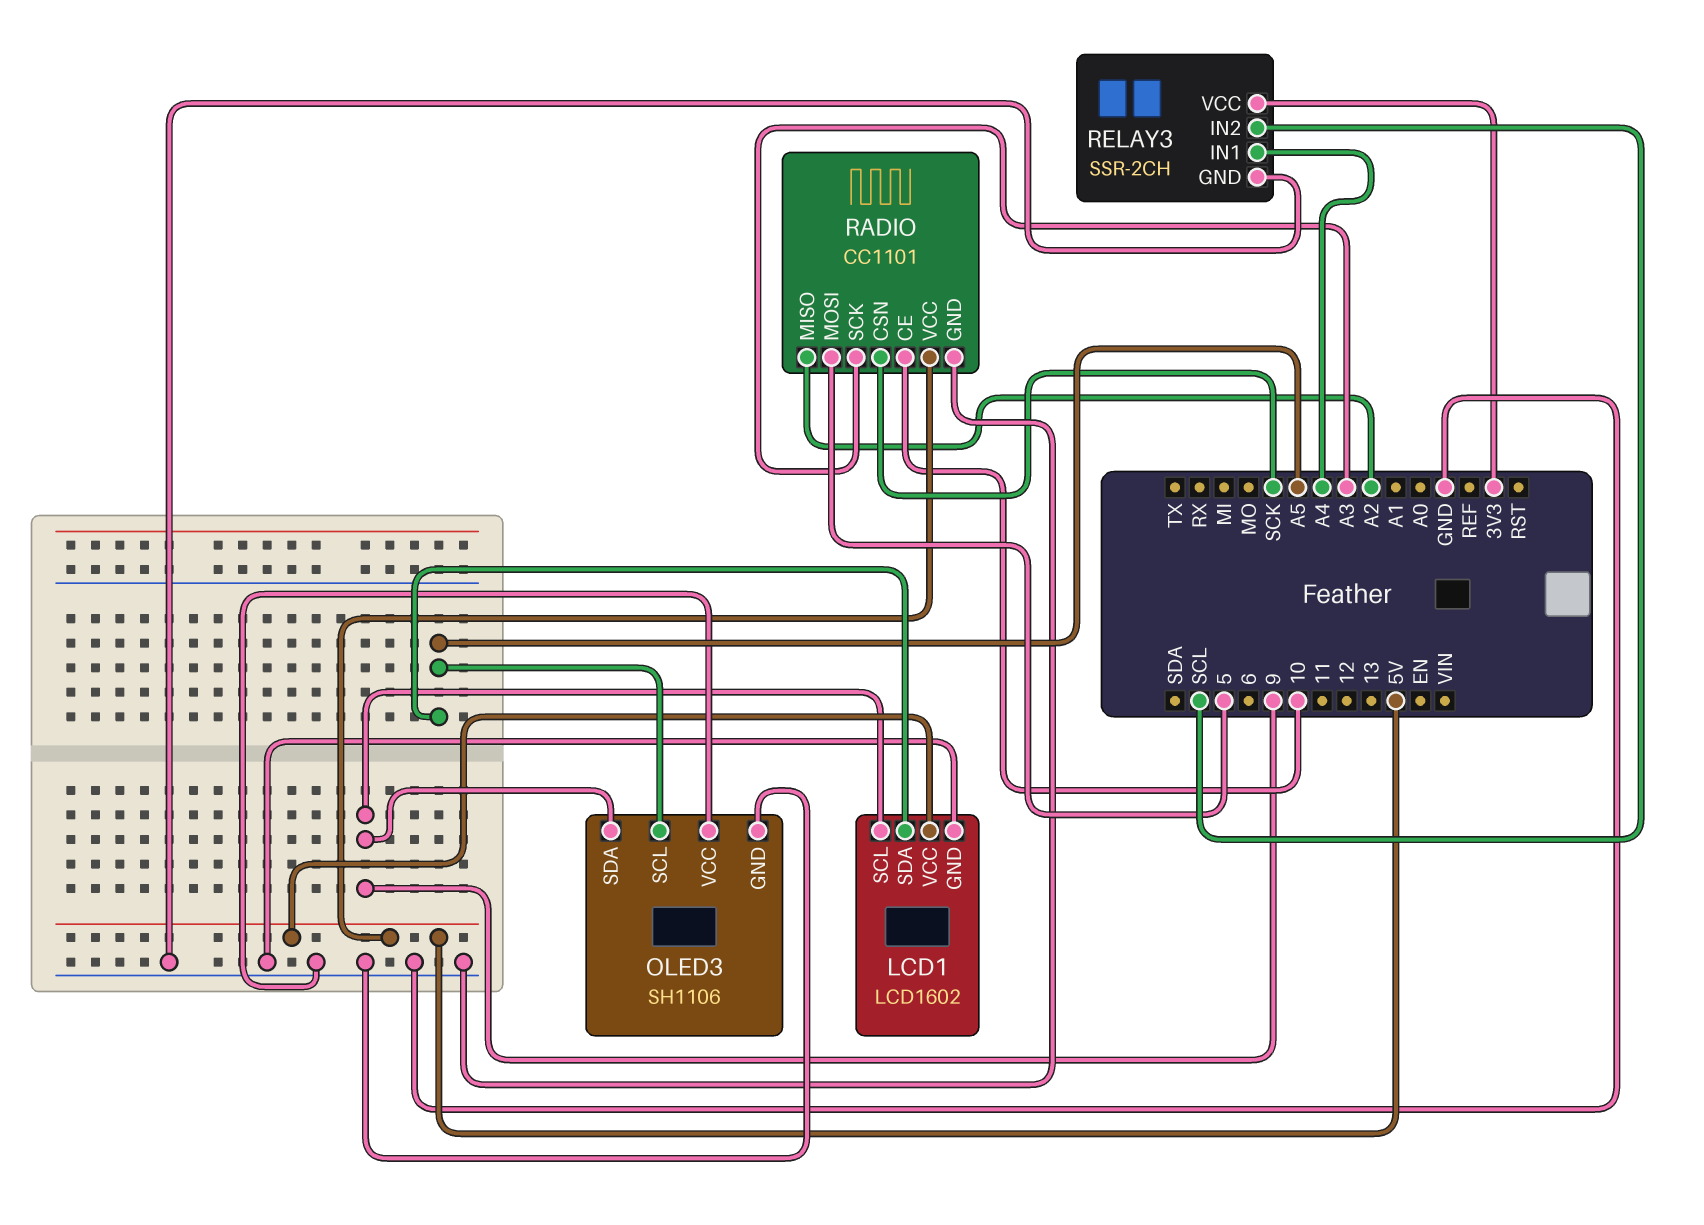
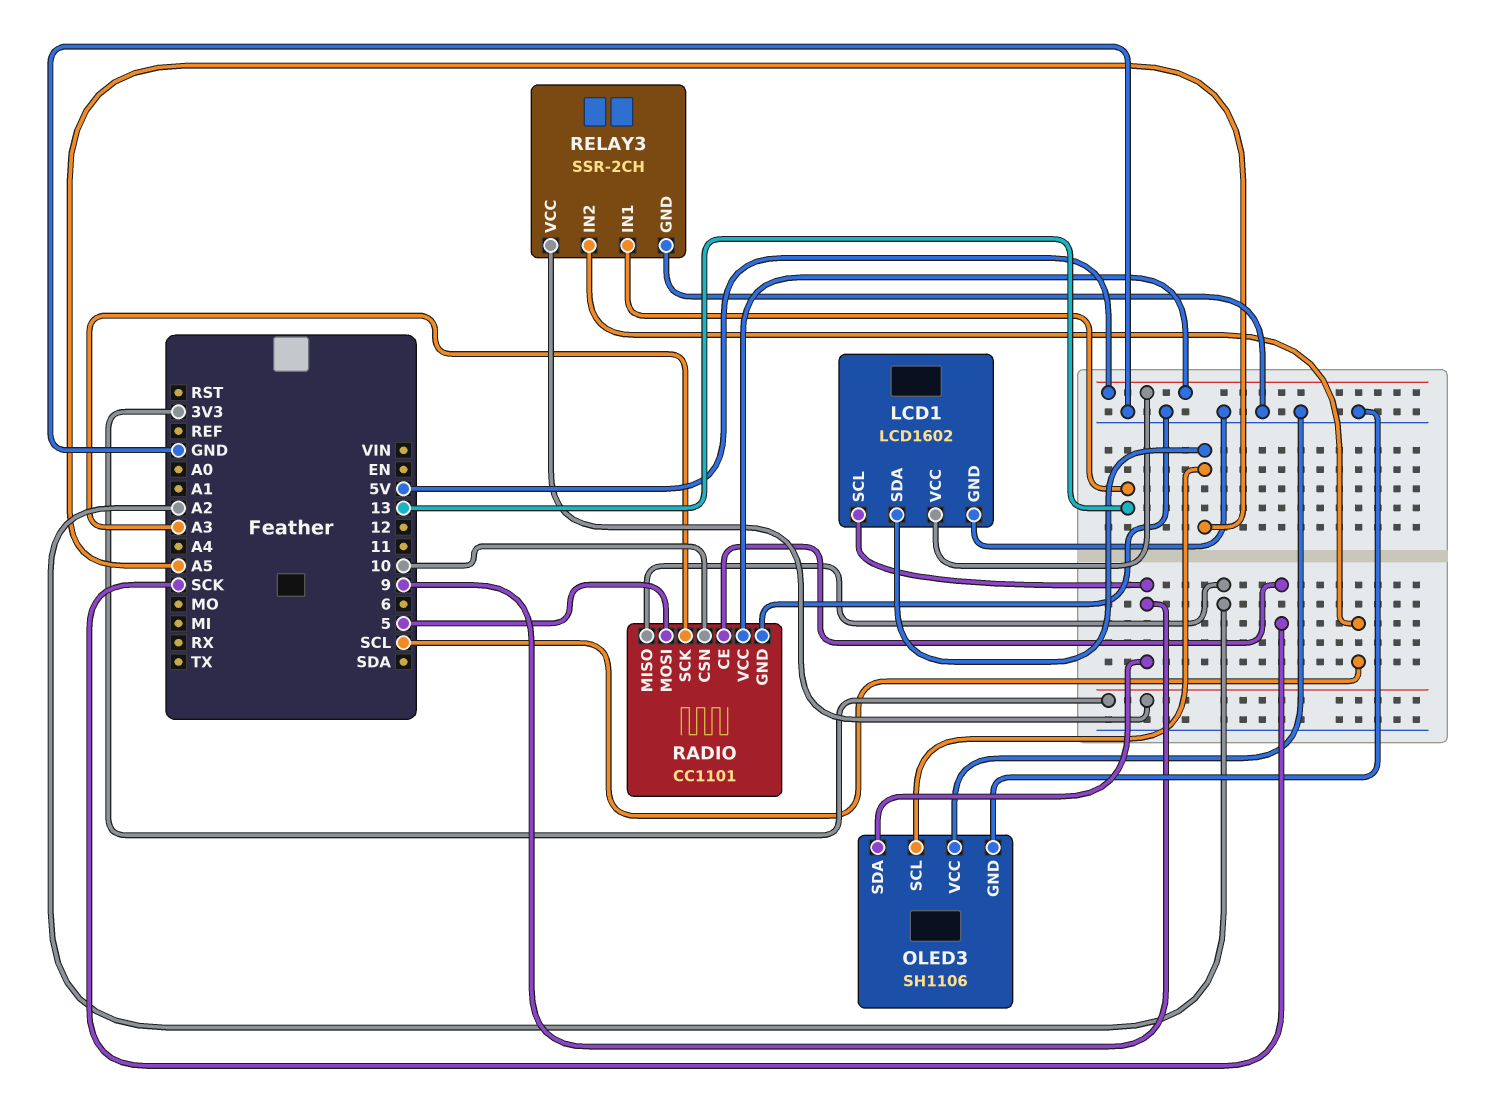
RADIO pin CE: 10 -> SCK
RADIO pin CSN: SCK -> 10
RELAY3 pin IN1: A4 -> 13

